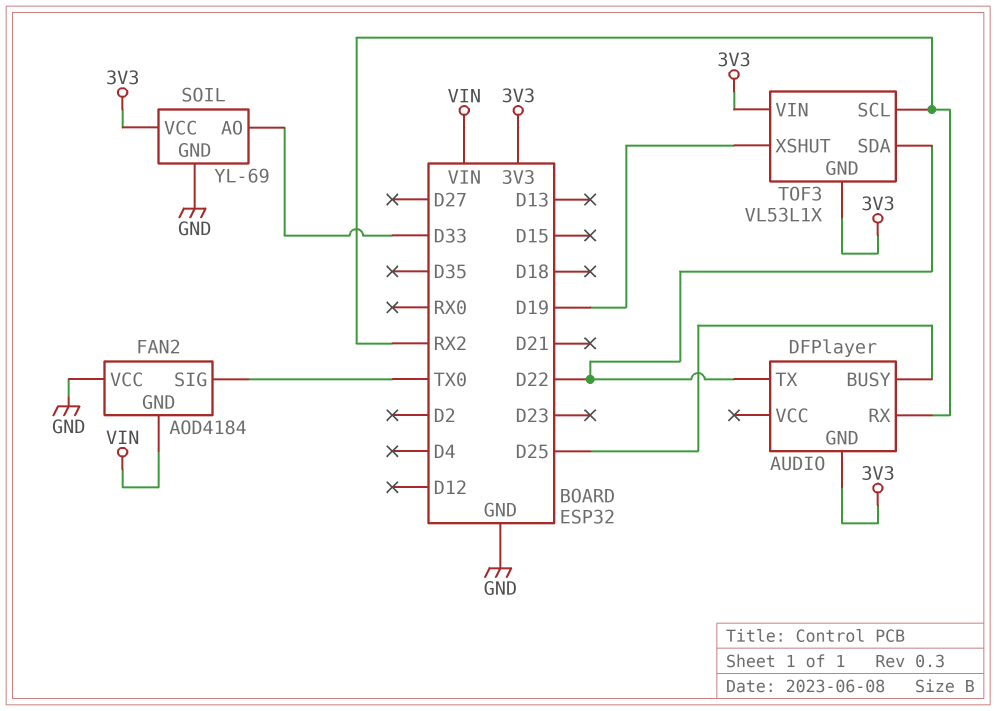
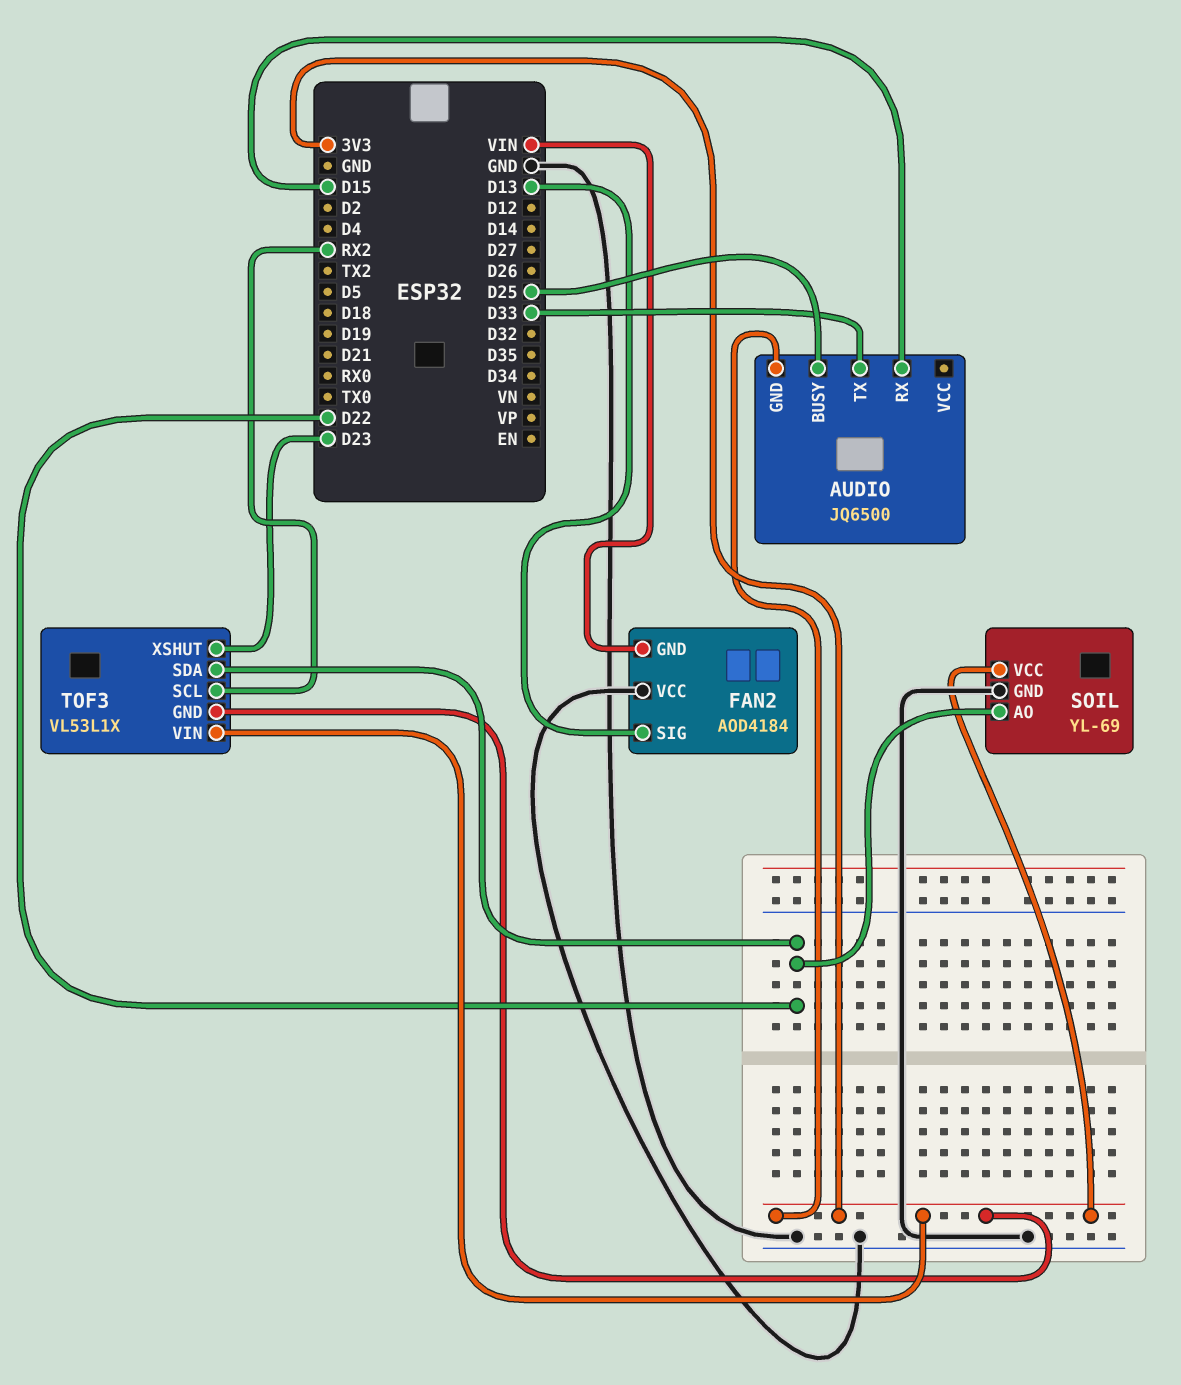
AUDIO: DFPlayer -> JQ6500
AUDIO pin RX: RX2 -> D15
AUDIO pin TX: D22 -> D33
FAN2 pin SIG: TX0 -> D13
SOIL pin AO: D33 -> D22
TOF3 pin XSHUT: D19 -> D23

